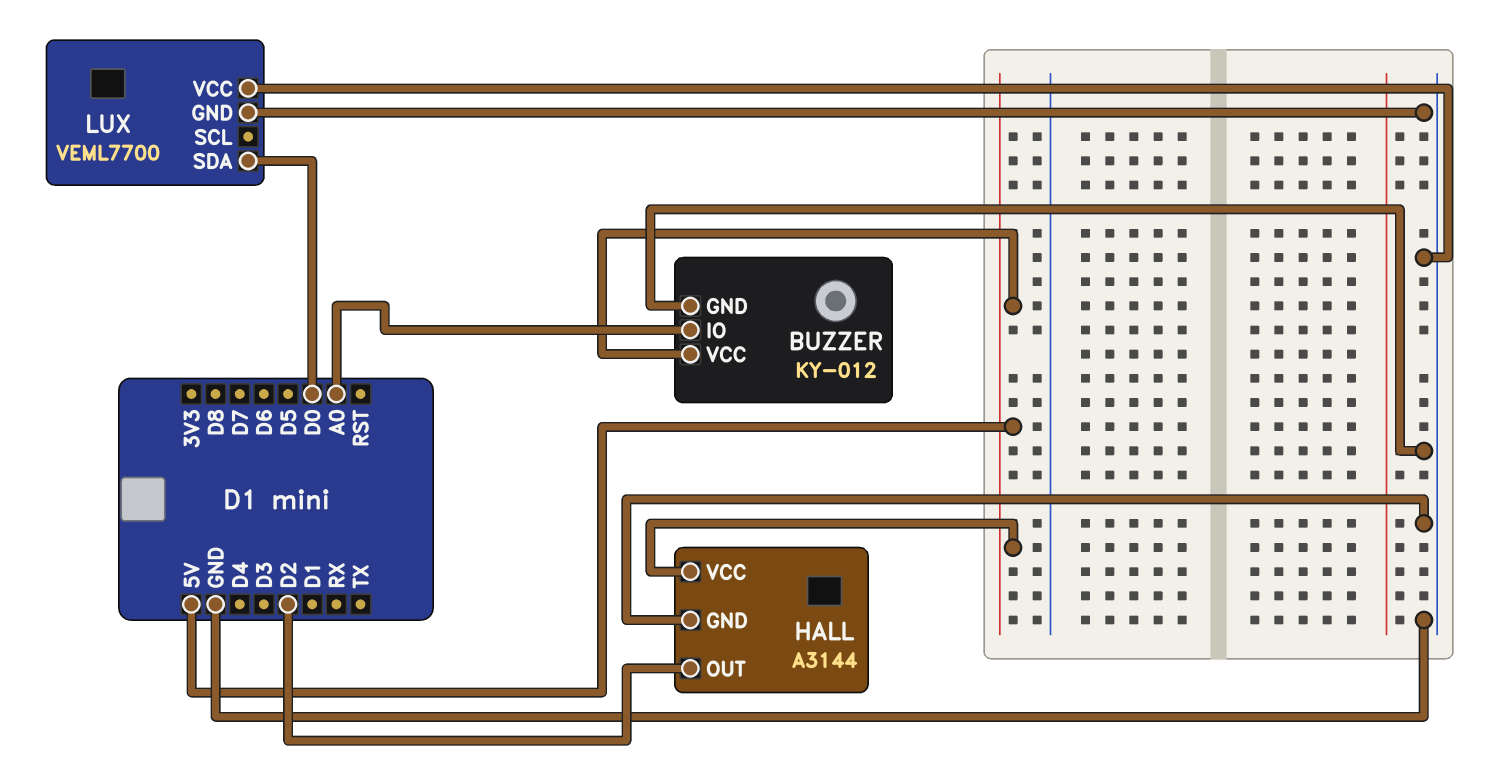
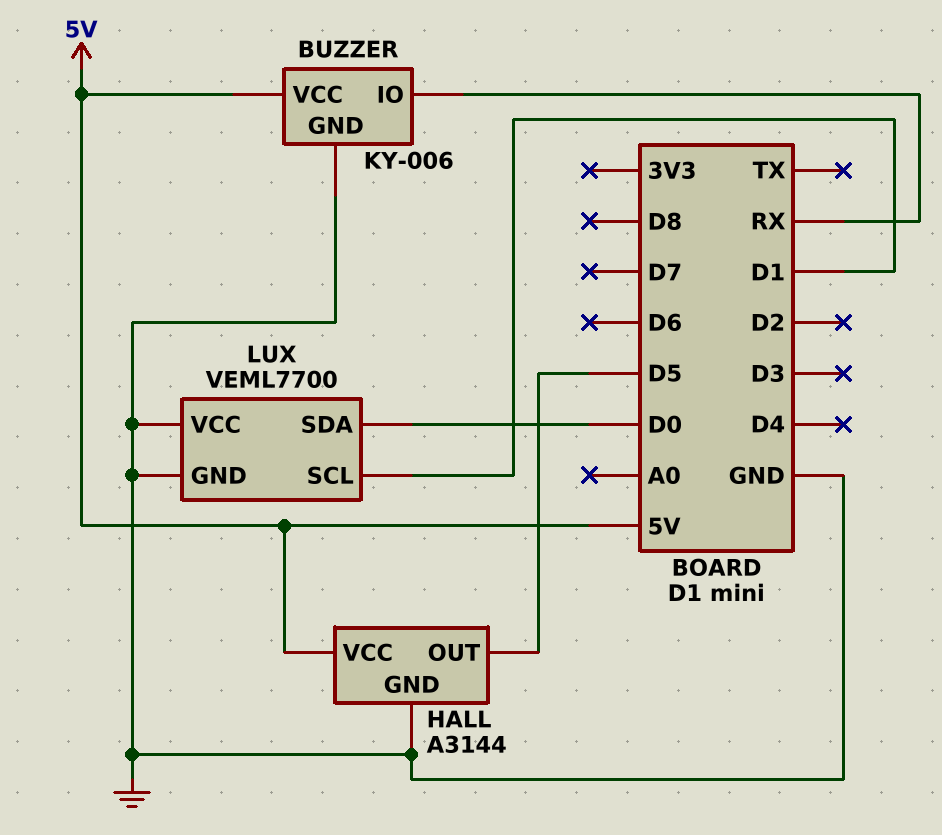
BUZZER: KY-012 -> KY-006
BUZZER pin IO: A0 -> RX
HALL pin OUT: D2 -> D5
LUX pin SCL: none -> D1

